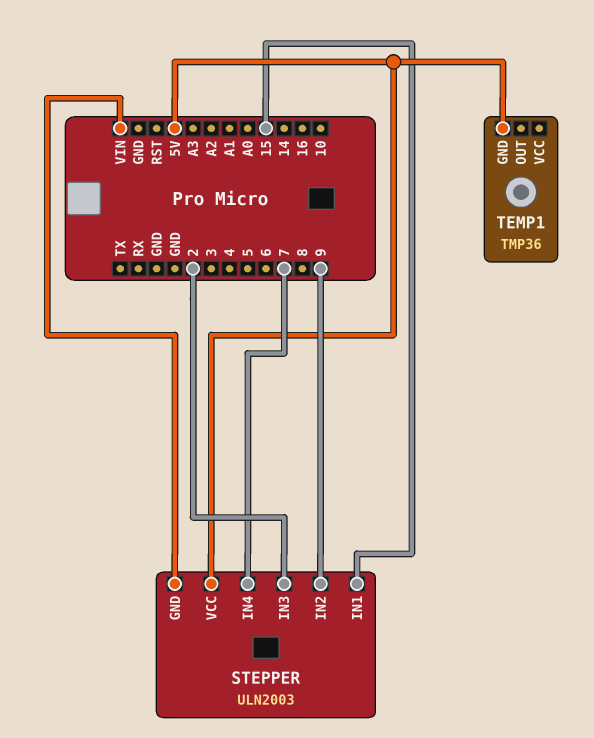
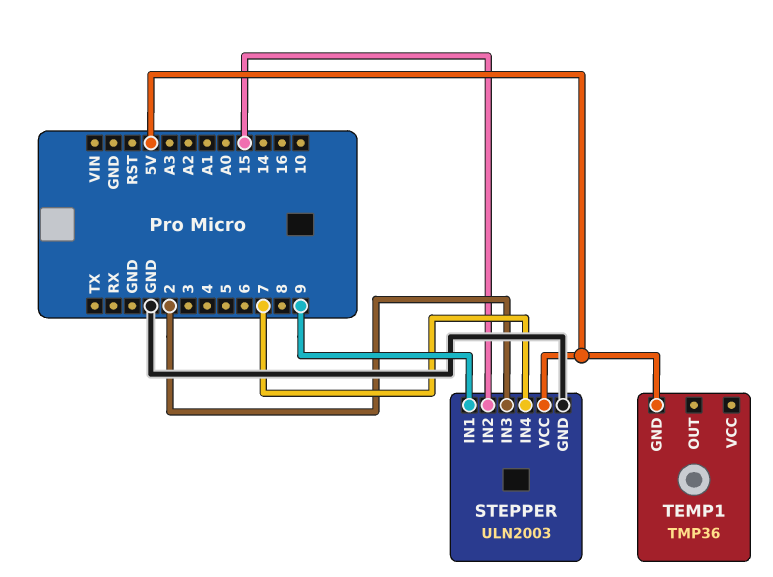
STEPPER pin GND: VIN -> GND
STEPPER pin IN1: 15 -> 9
STEPPER pin IN2: 9 -> 15

